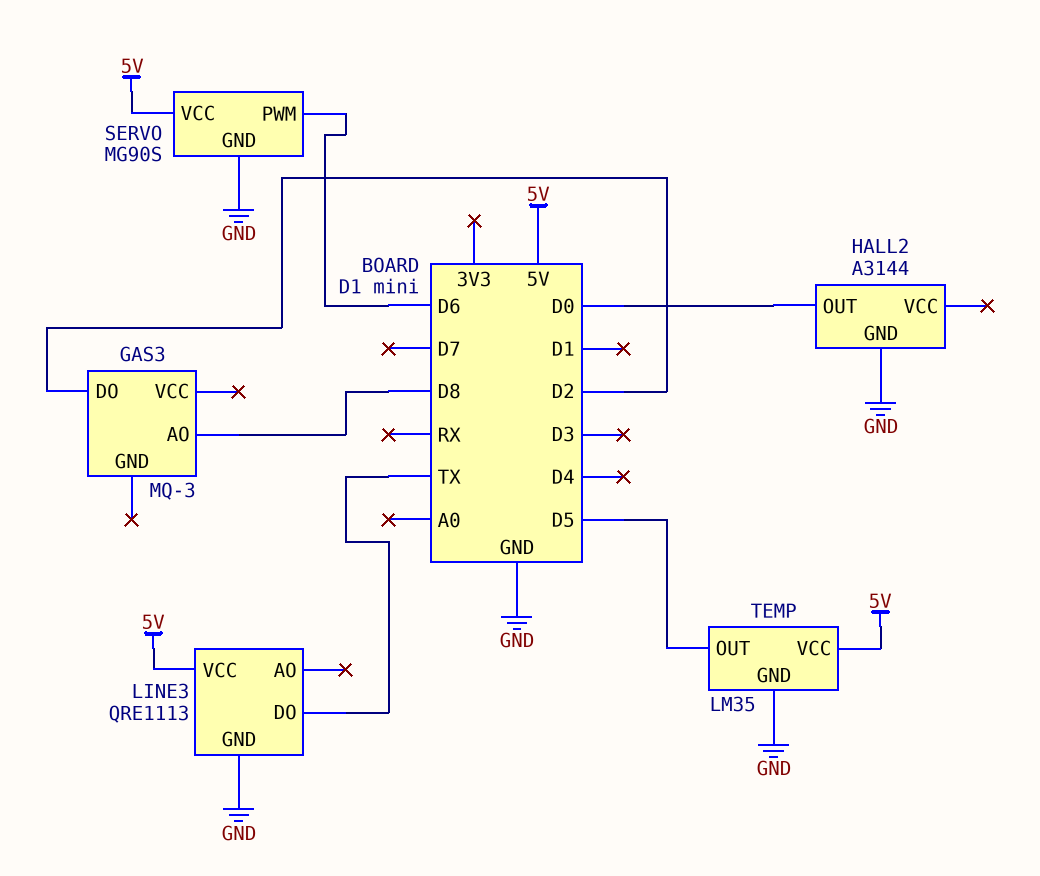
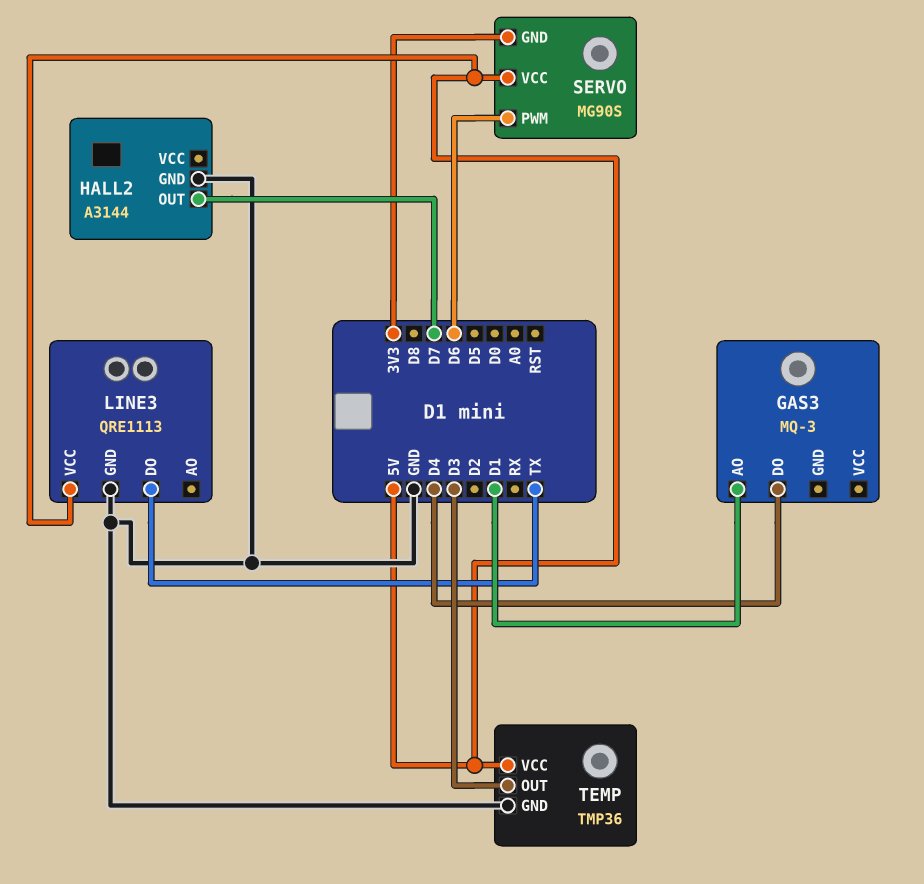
GAS3 pin AO: D8 -> D1
GAS3 pin DO: D2 -> D4
HALL2 pin OUT: D0 -> D7
SERVO pin GND: GND -> 3V3
TEMP: LM35 -> TMP36
TEMP pin OUT: D5 -> D3

